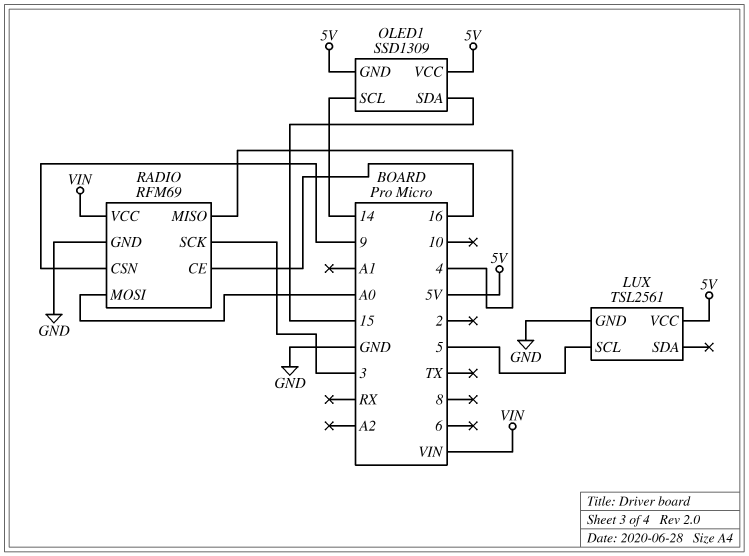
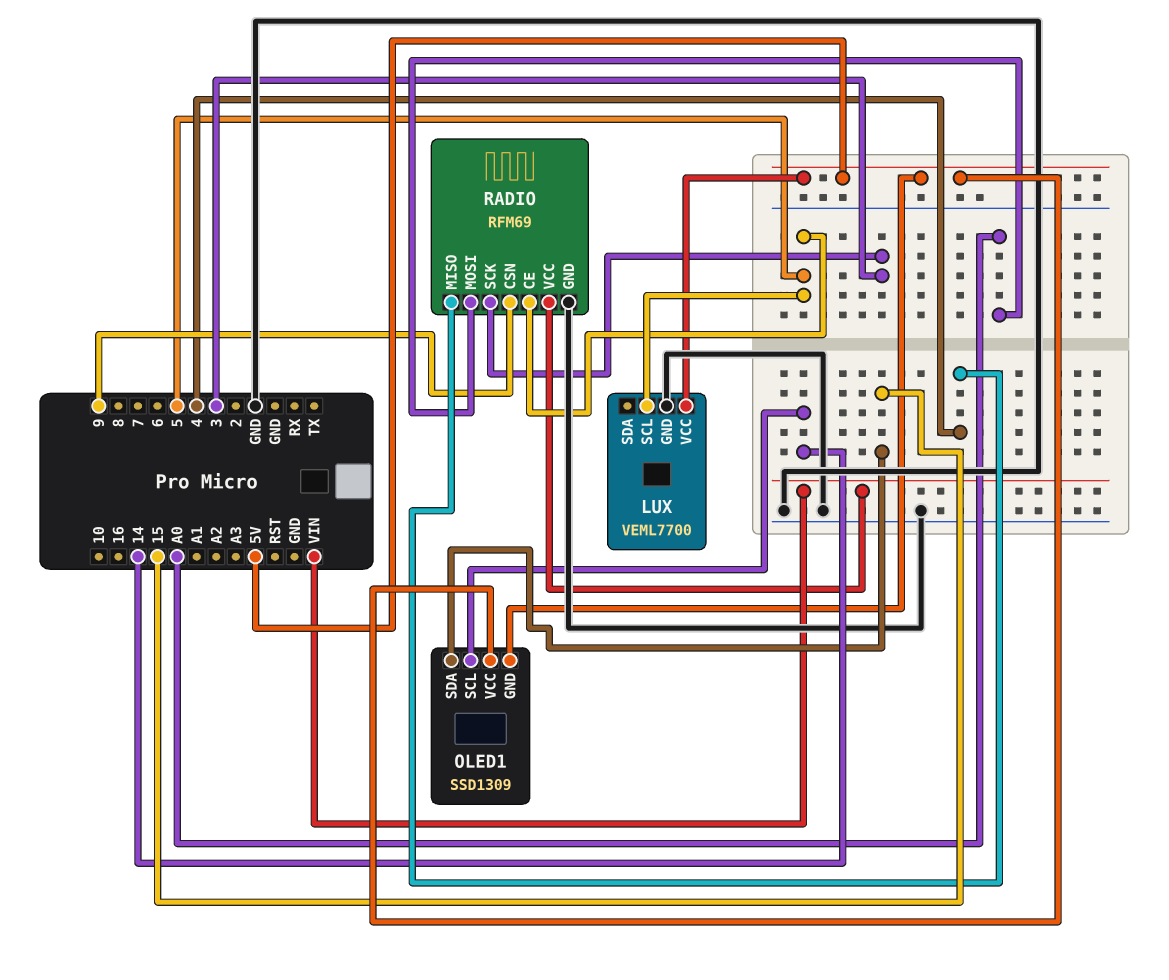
LUX: TSL2561 -> VEML7700
RADIO pin CE: 16 -> 5

